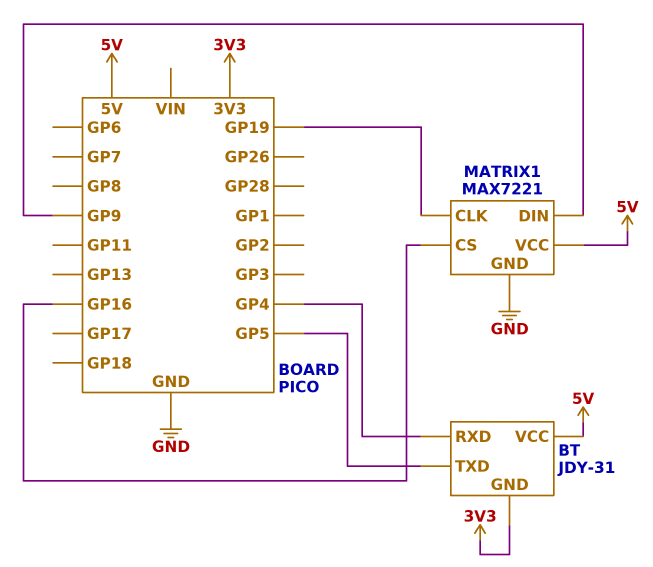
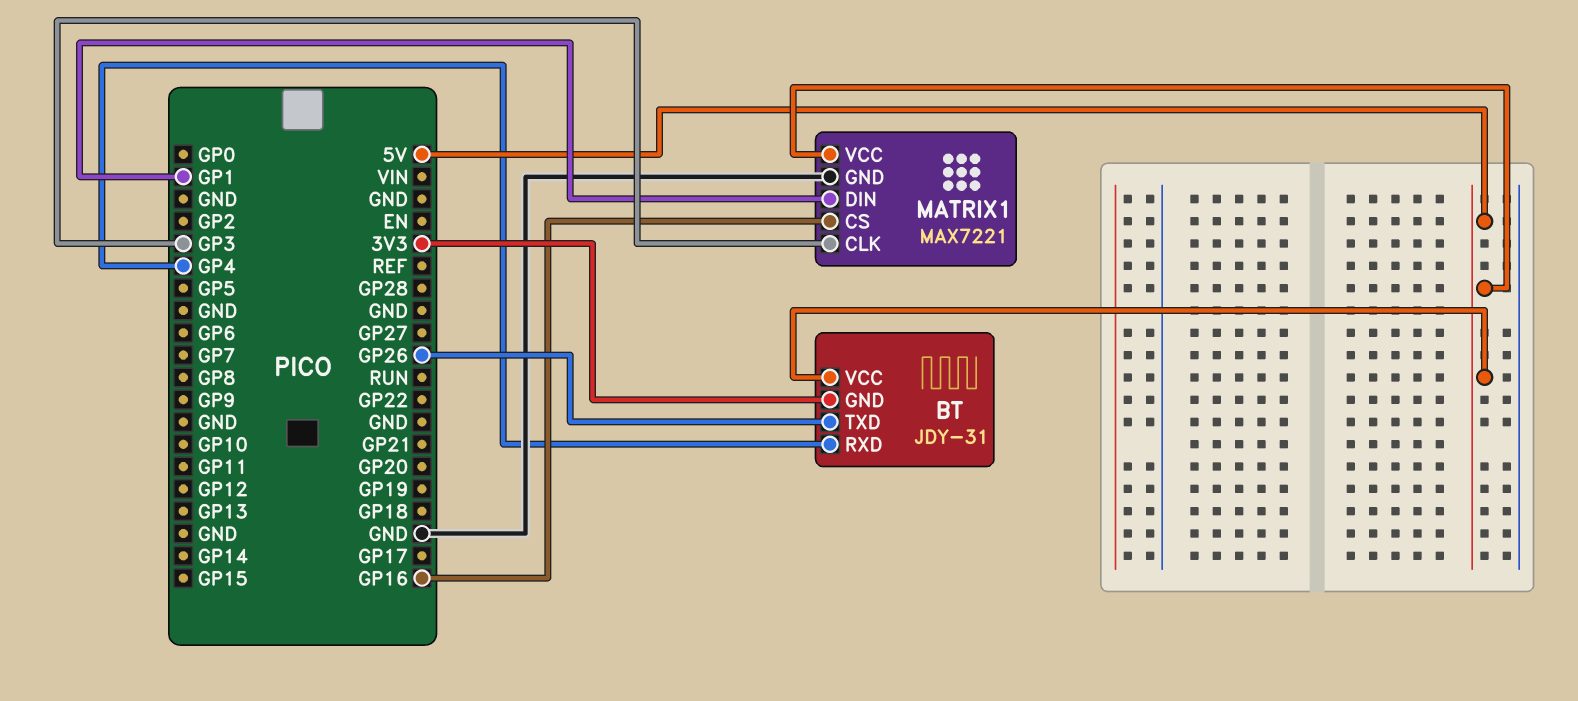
BT pin TXD: GP5 -> GP26
MATRIX1 pin CLK: GP19 -> GP3
MATRIX1 pin DIN: GP9 -> GP1

